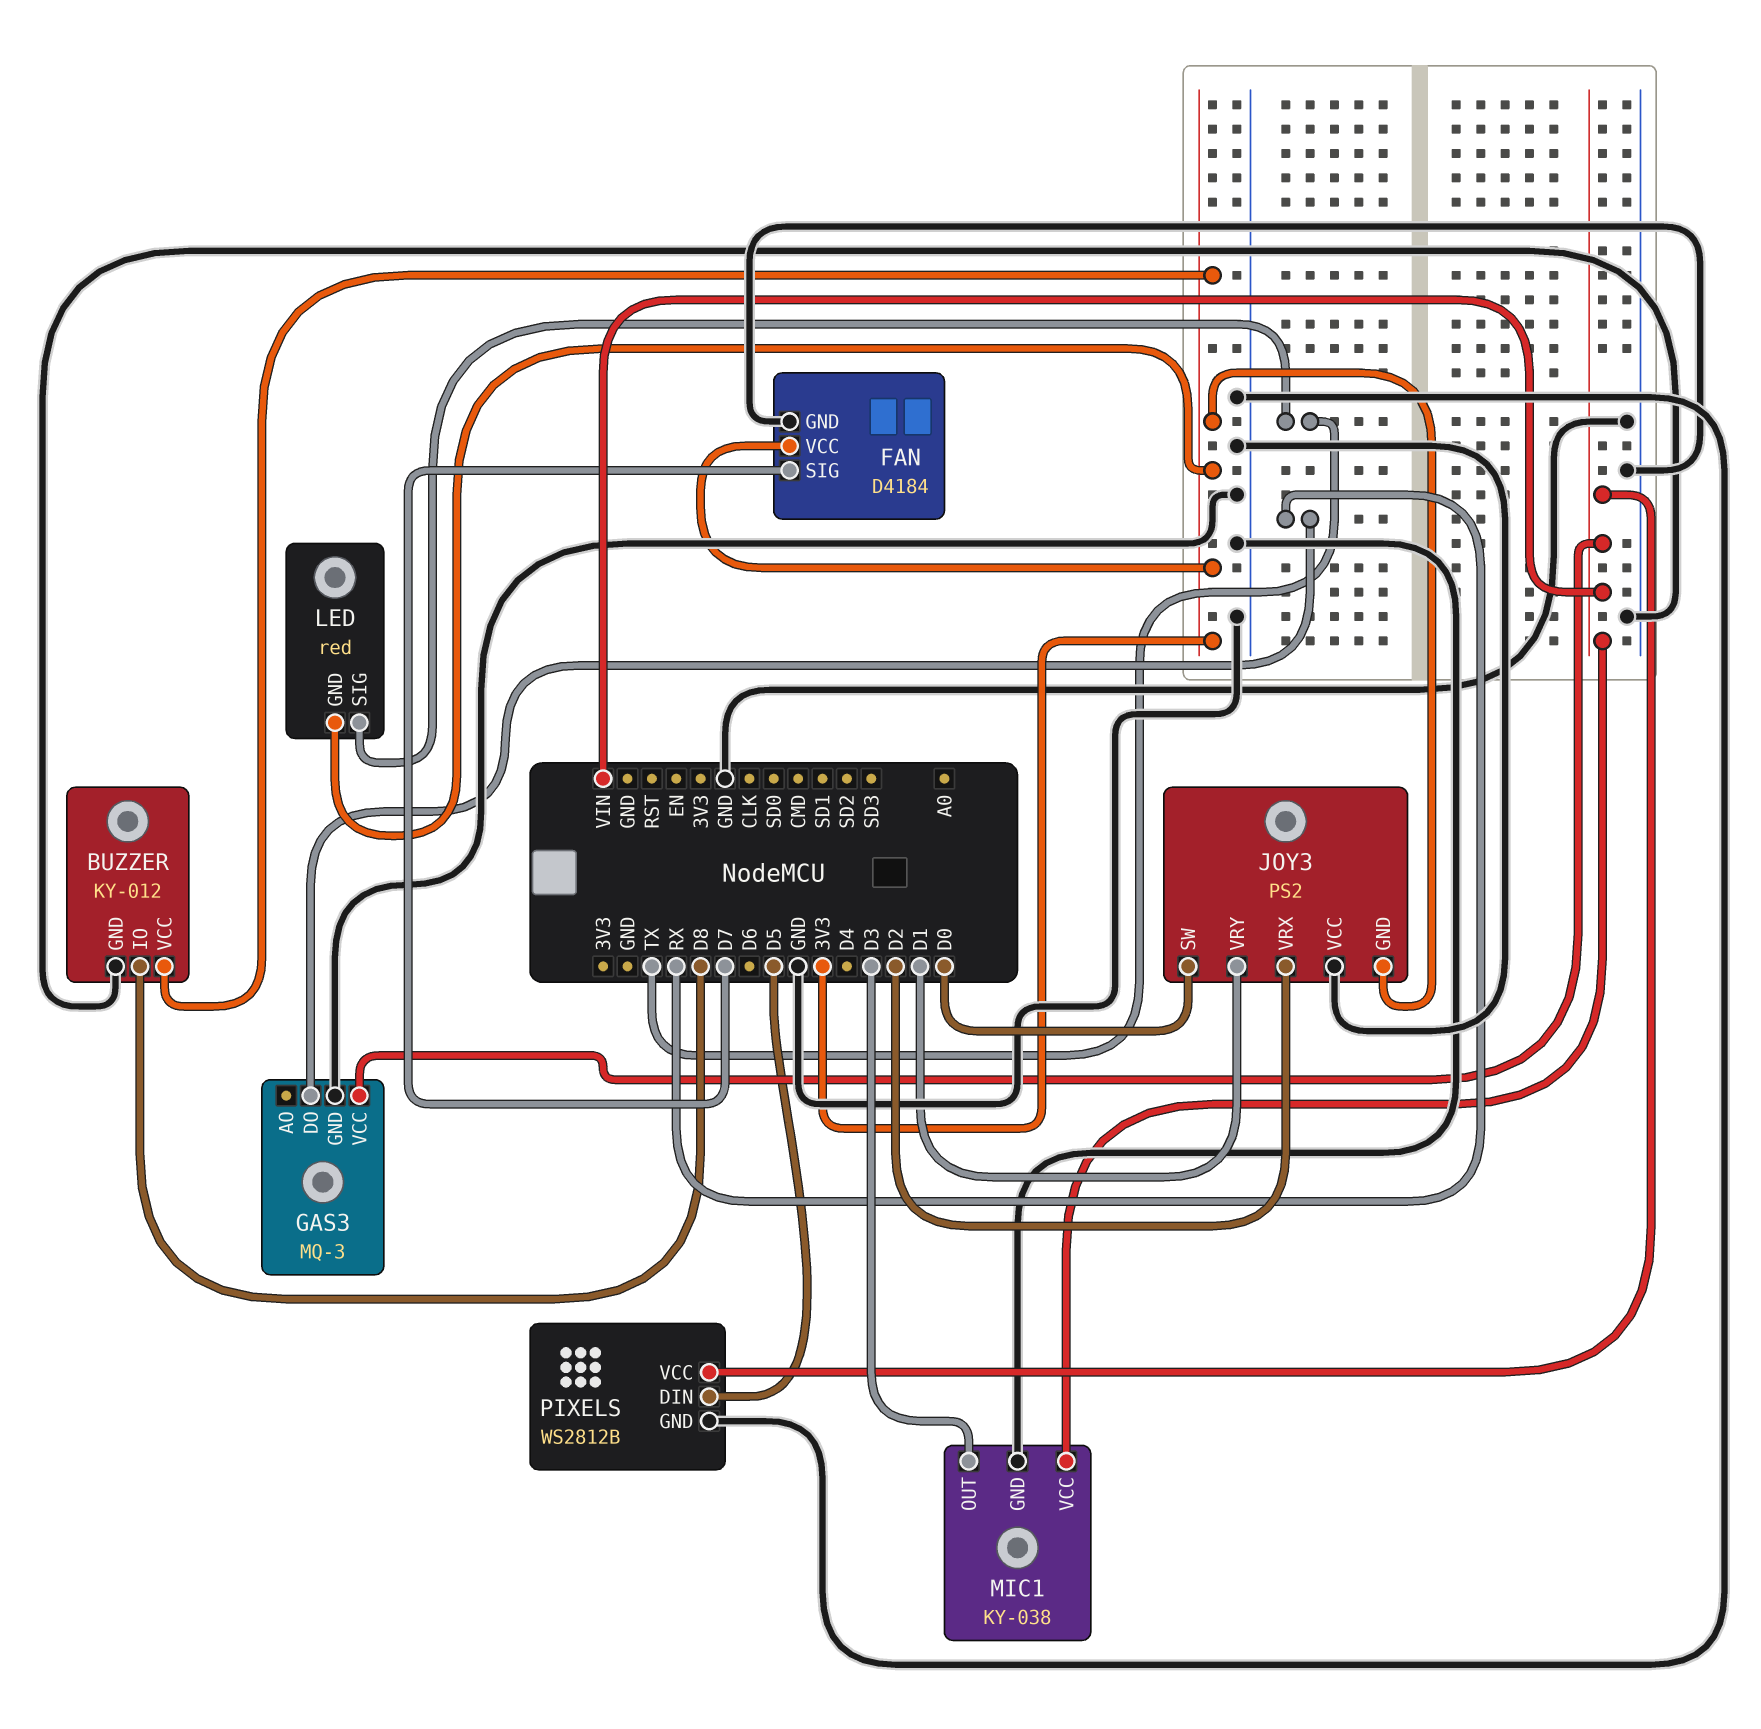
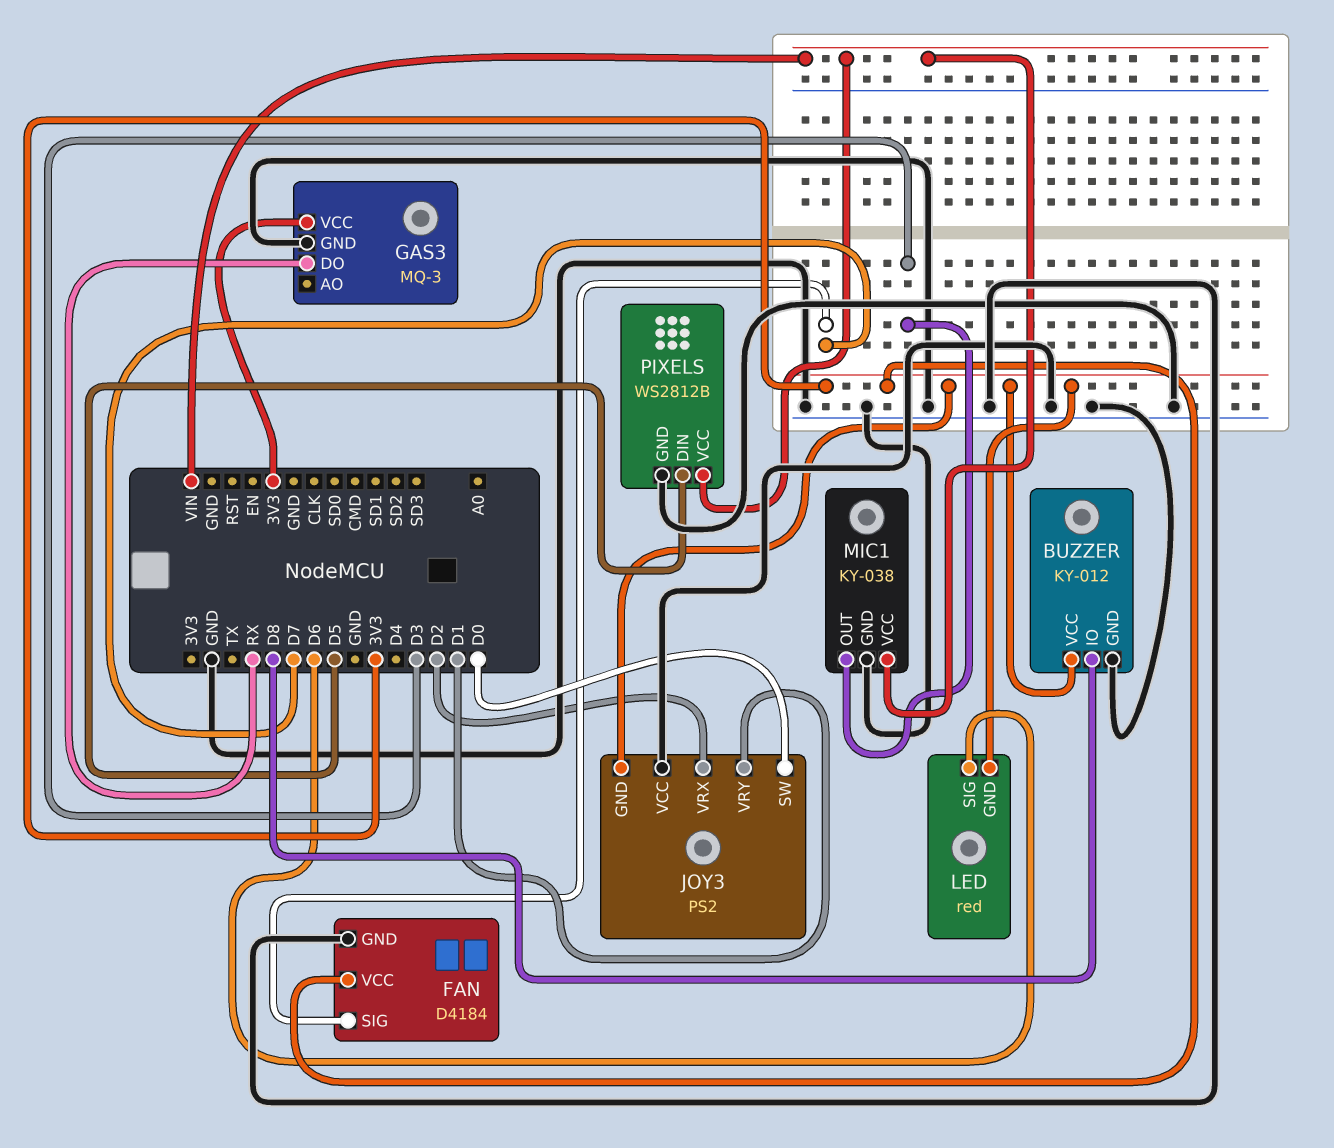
GAS3 pin VCC: VIN -> 3V3
LED pin SIG: TX -> D6

